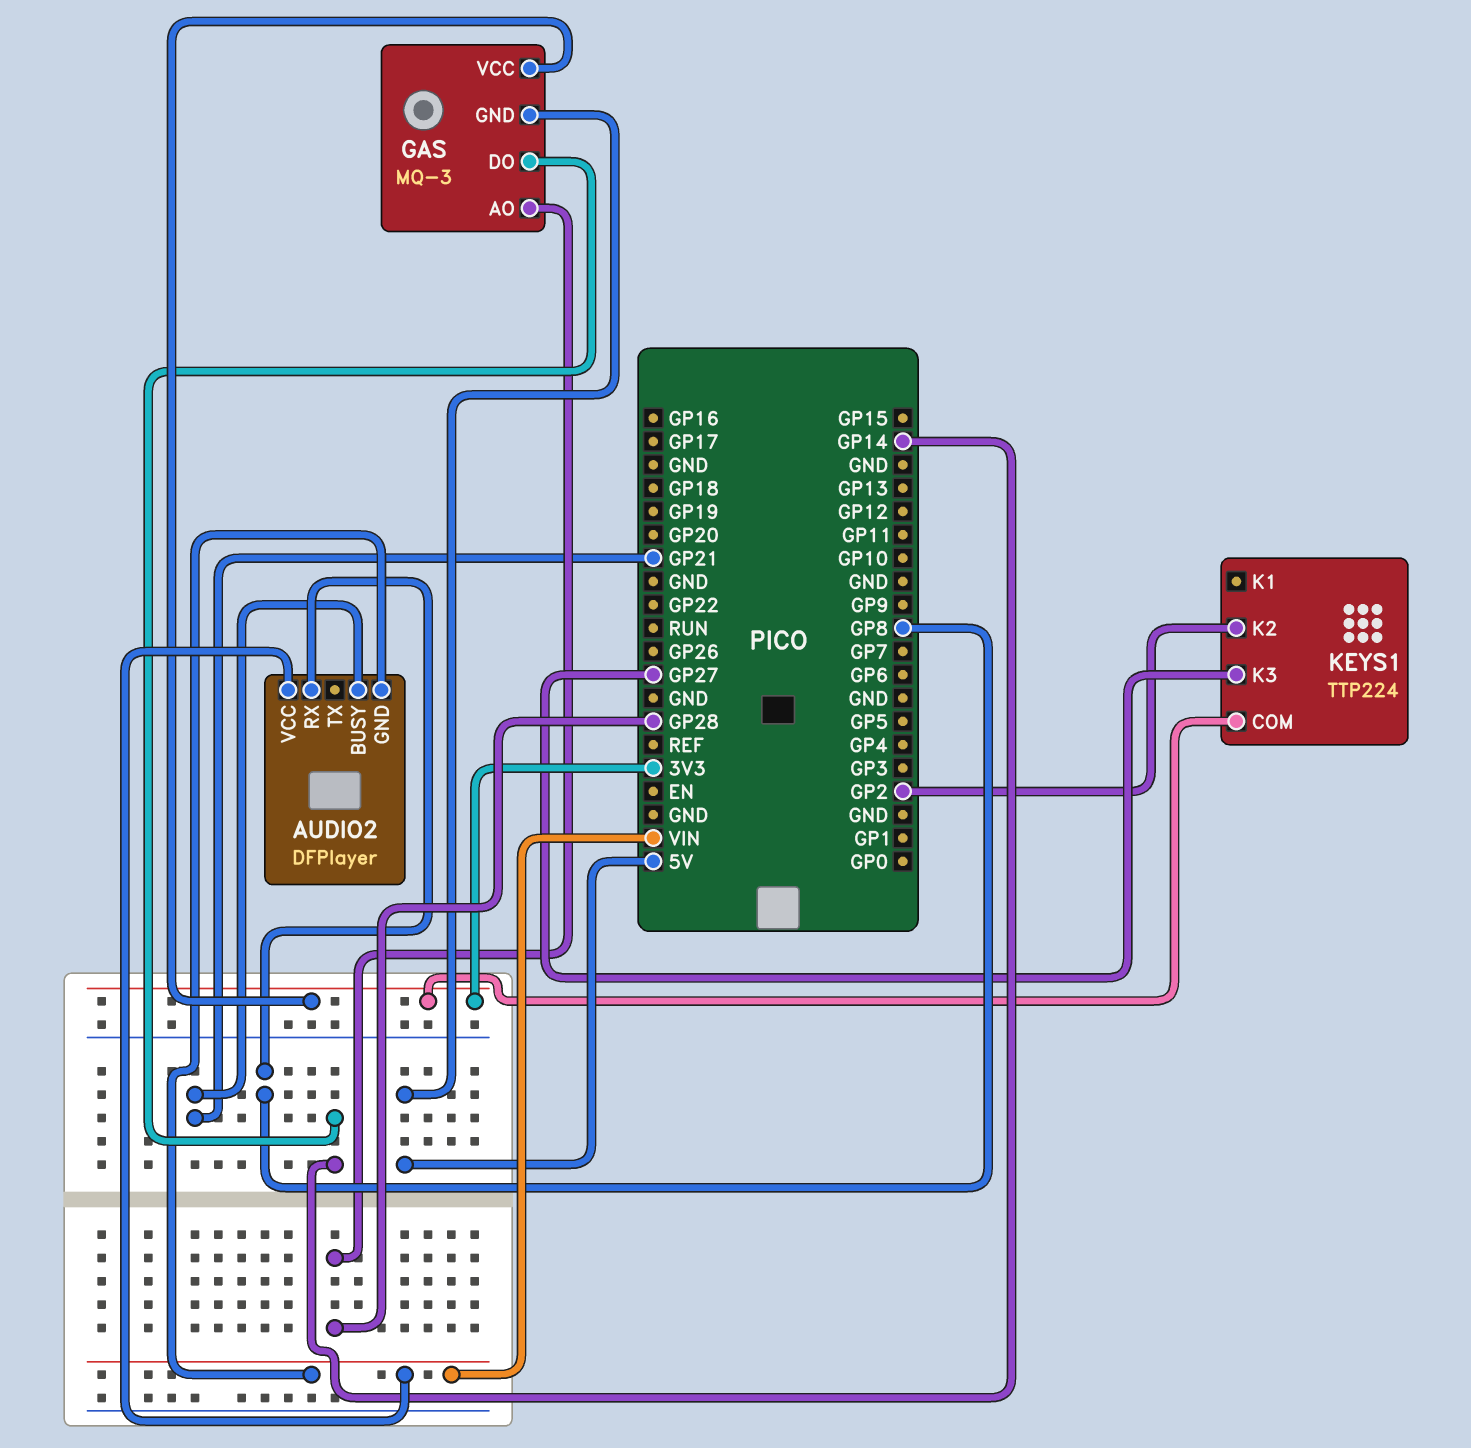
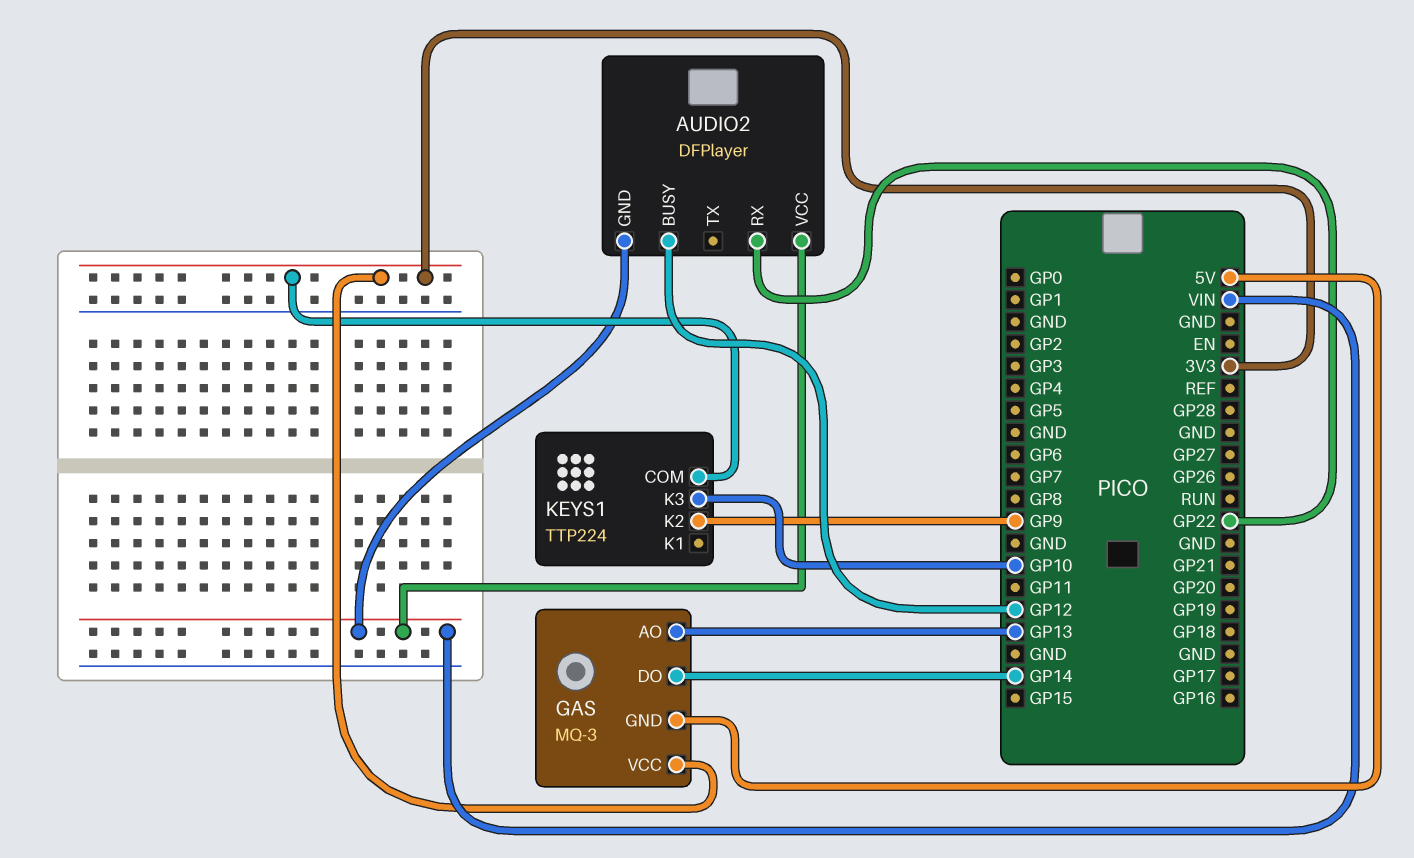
AUDIO2 pin BUSY: GP21 -> GP12
AUDIO2 pin RX: GP8 -> GP22
GAS pin AO: GP28 -> GP13
KEYS1 pin K2: GP2 -> GP9
KEYS1 pin K3: GP27 -> GP10

